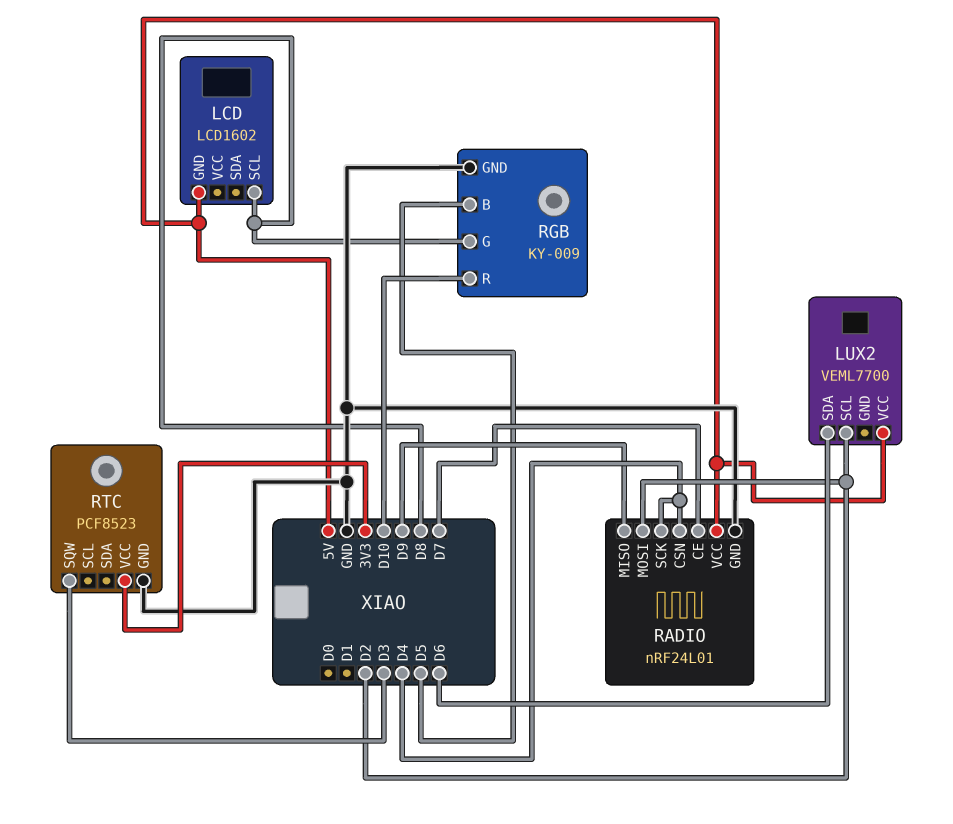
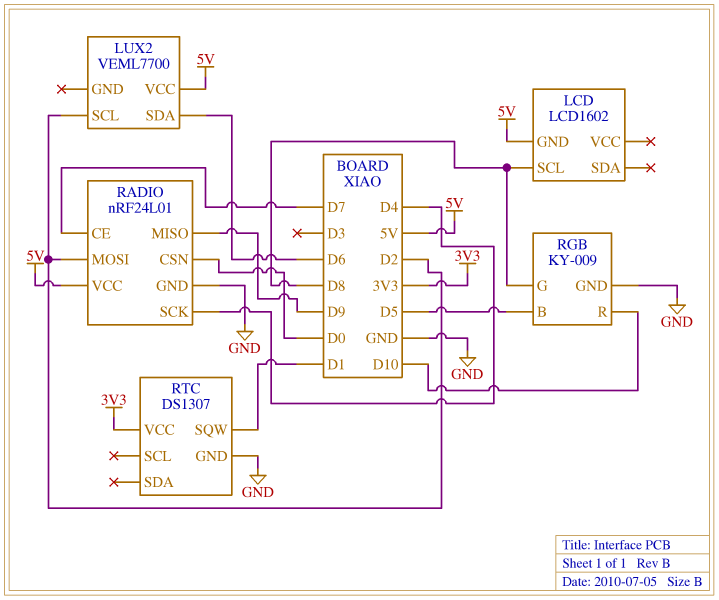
RADIO pin CSN: D4 -> D0
RTC: PCF8523 -> DS1307
RTC pin SQW: D3 -> D1

